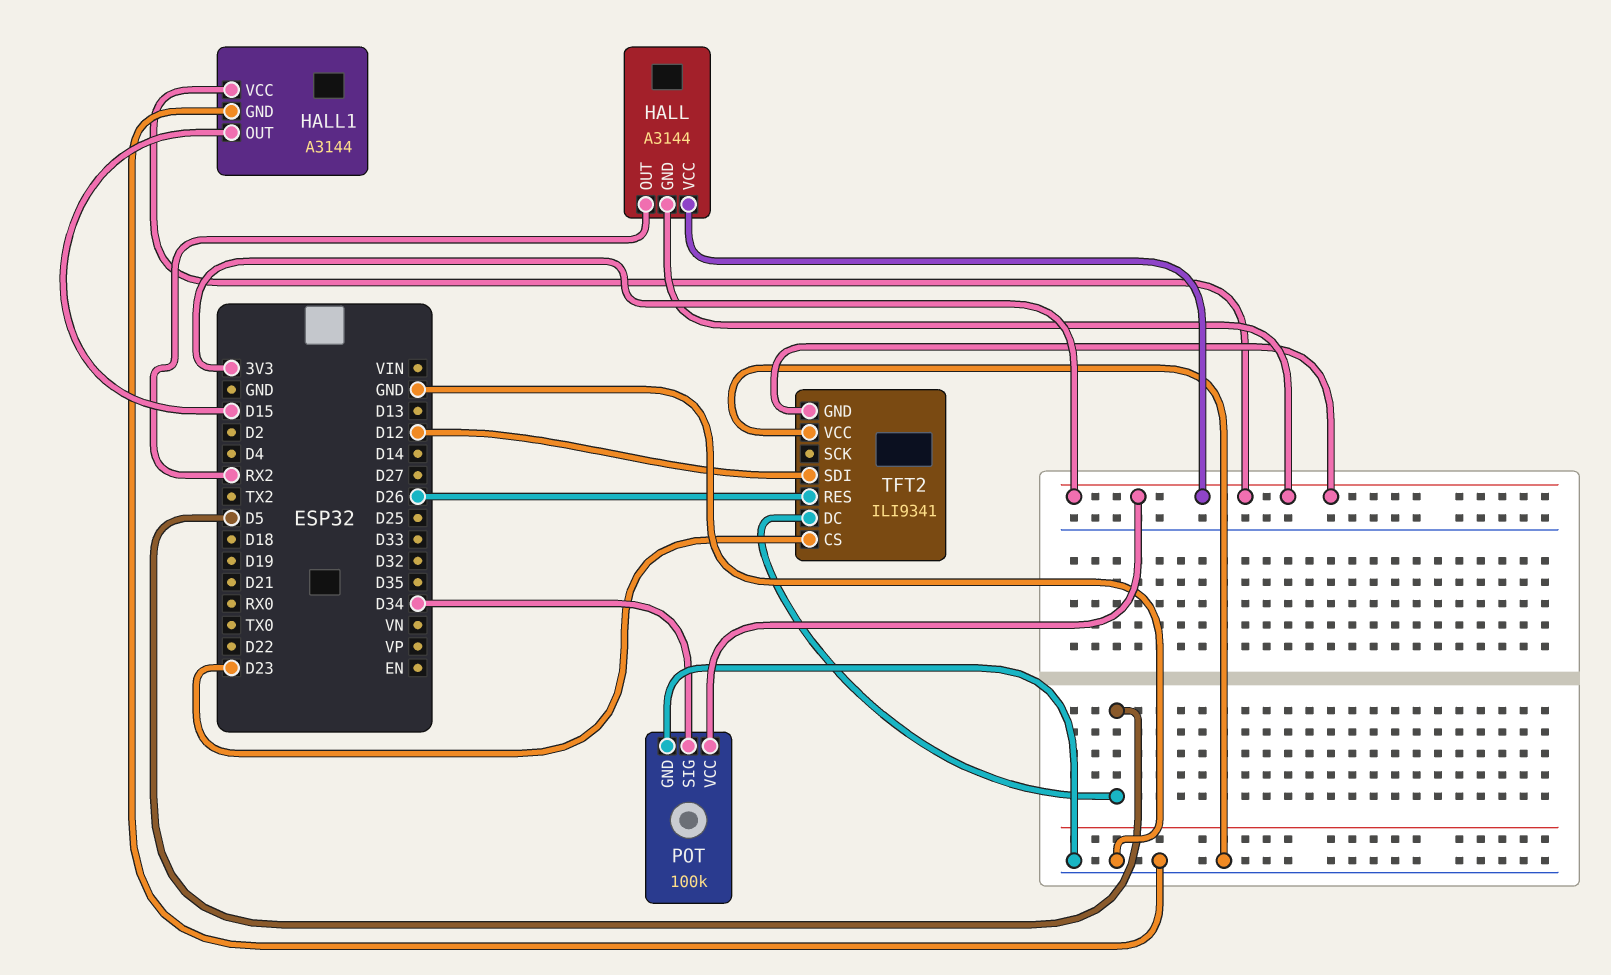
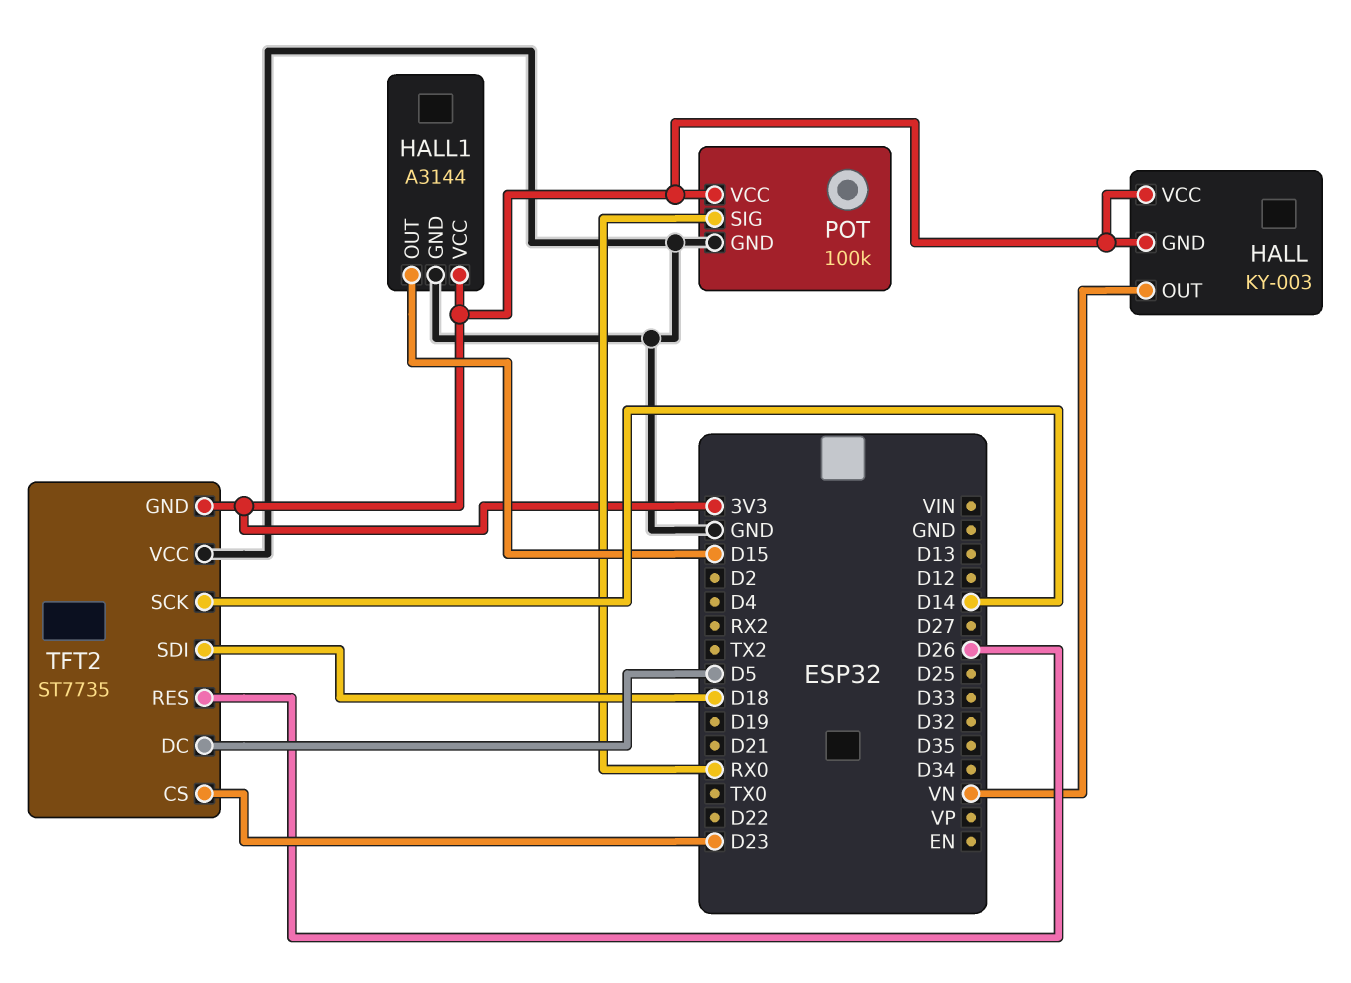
HALL: A3144 -> KY-003
HALL pin OUT: RX2 -> VN
POT pin SIG: D34 -> RX0
TFT2: ILI9341 -> ST7735
TFT2 pin SCK: none -> D14
TFT2 pin SDI: D12 -> D18

